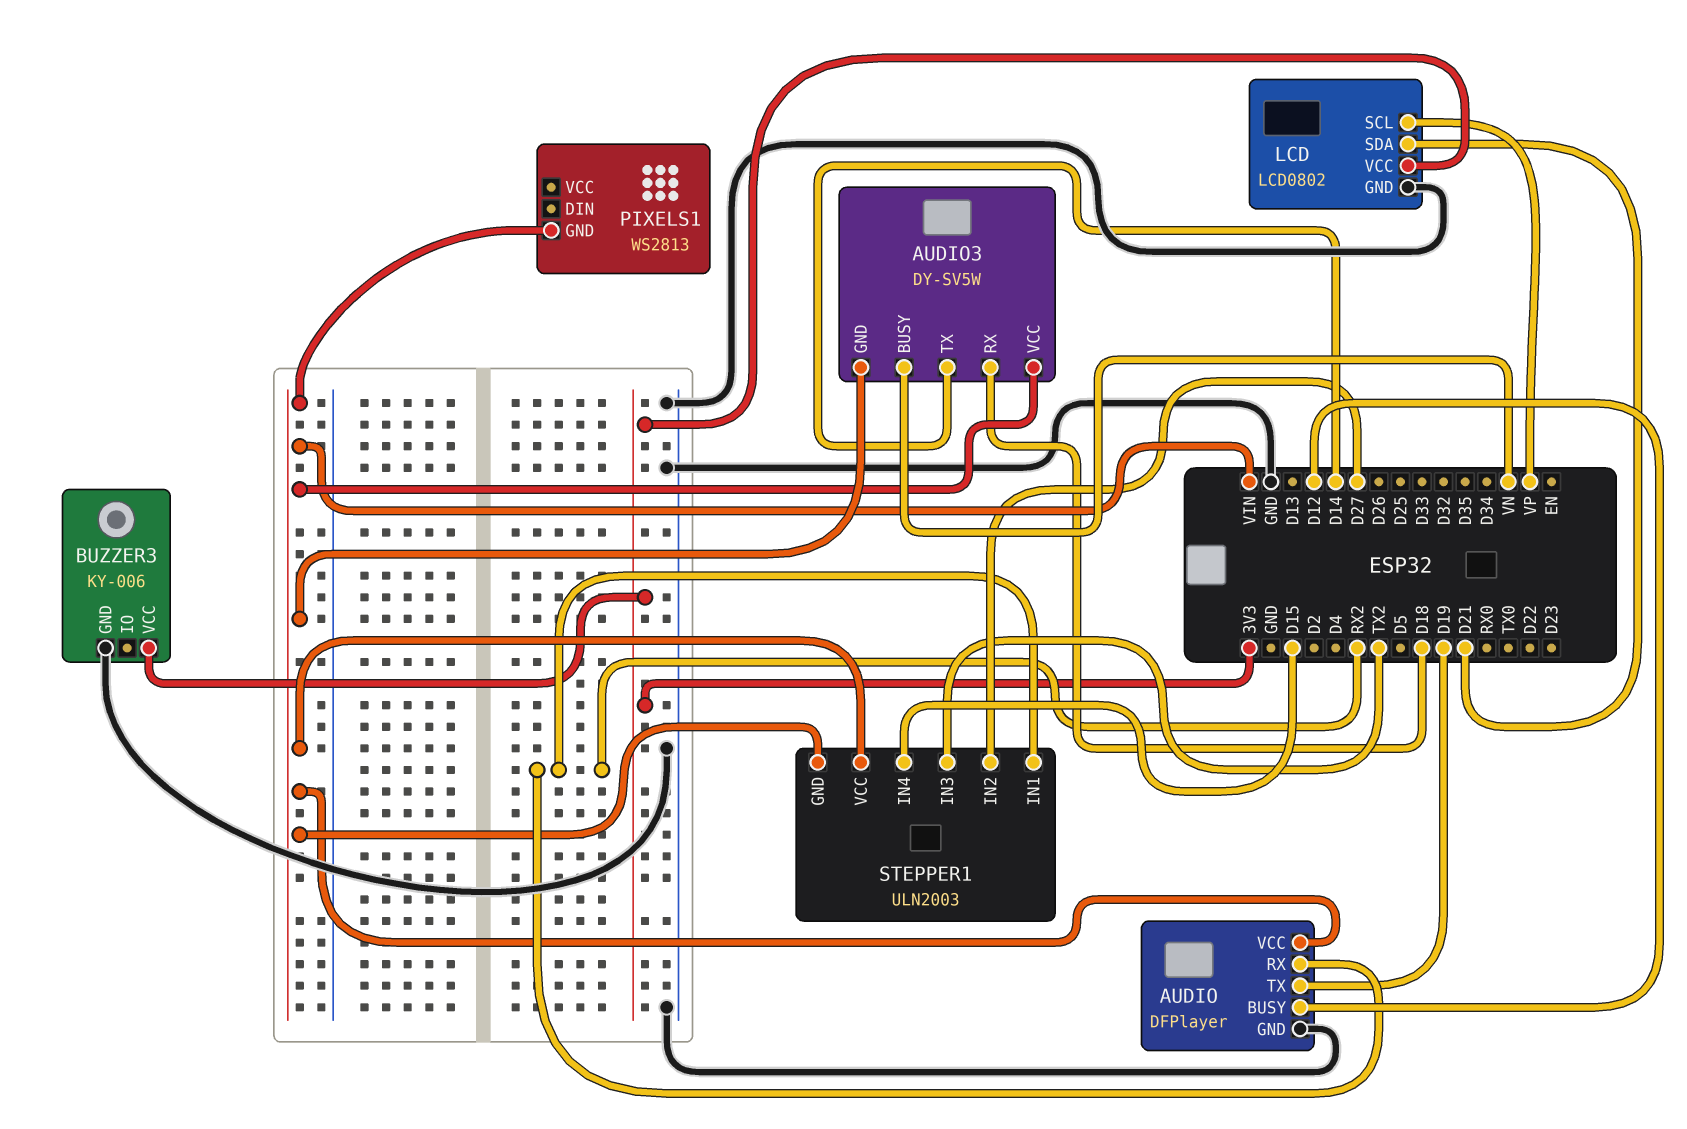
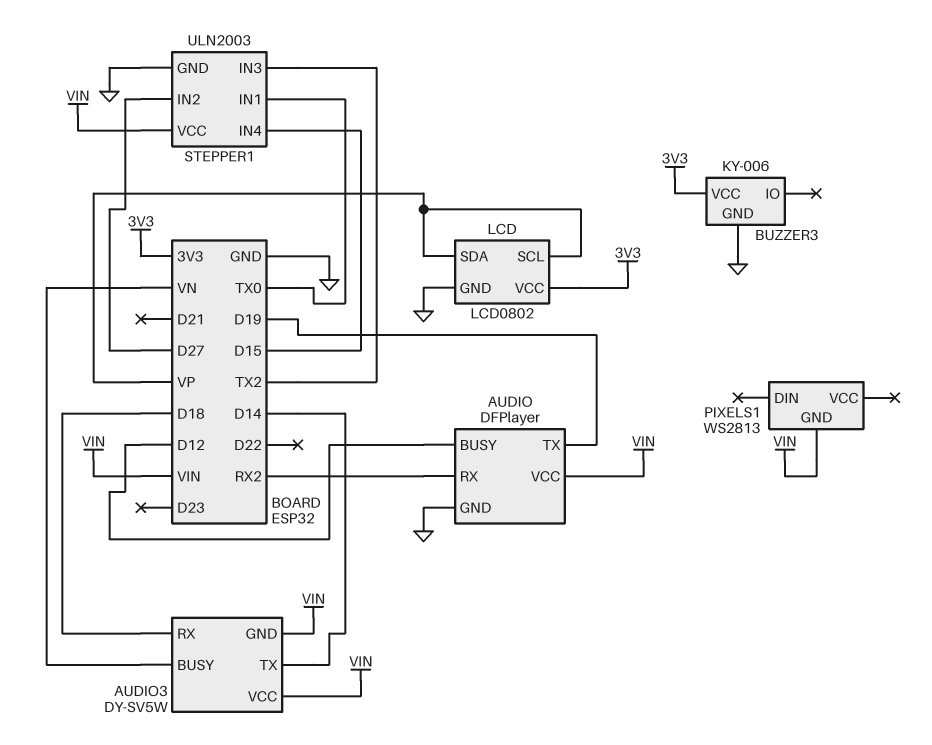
LCD pin SDA: D21 -> VP
STEPPER1 pin GND: VIN -> GND
STEPPER1 pin IN1: RX2 -> TX0

